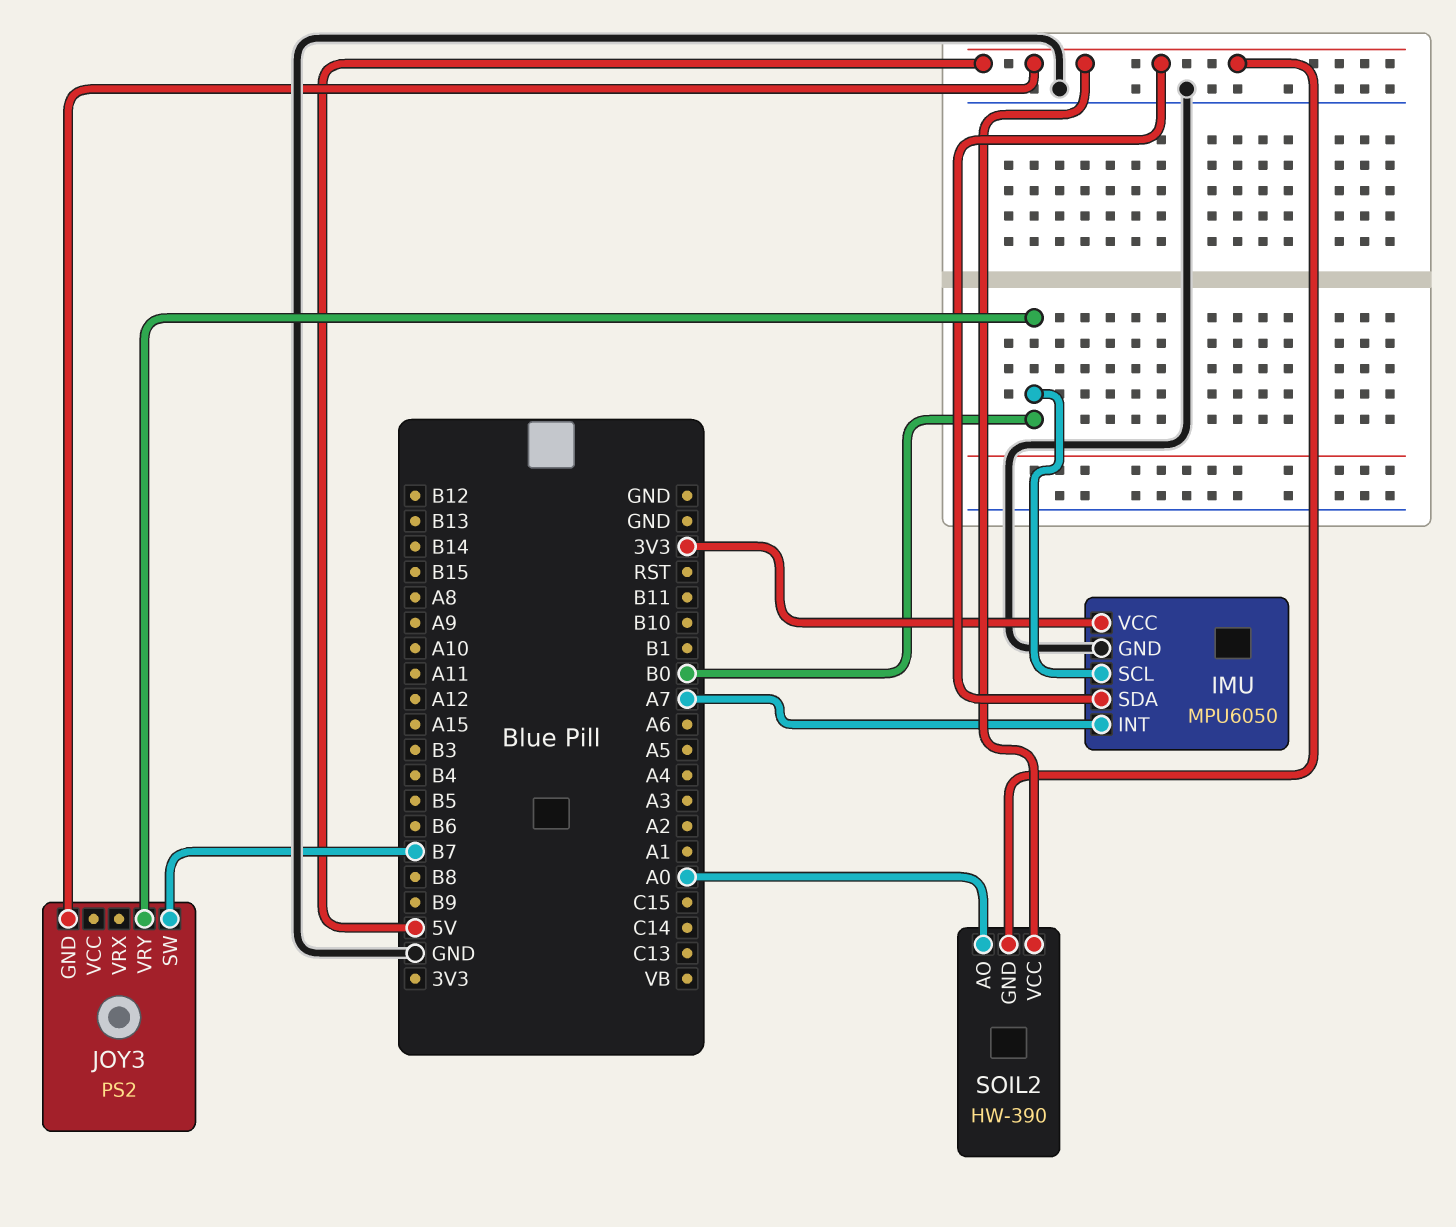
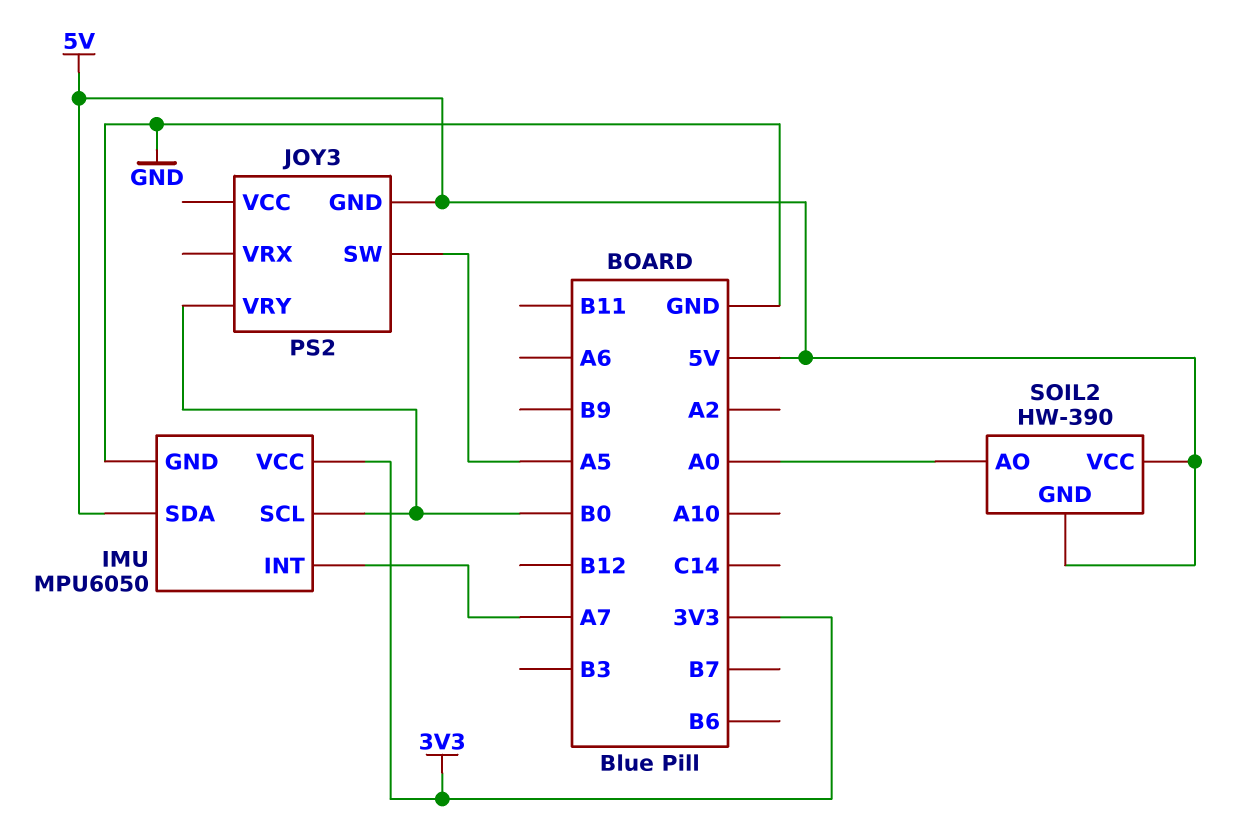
JOY3 pin SW: B7 -> A5

